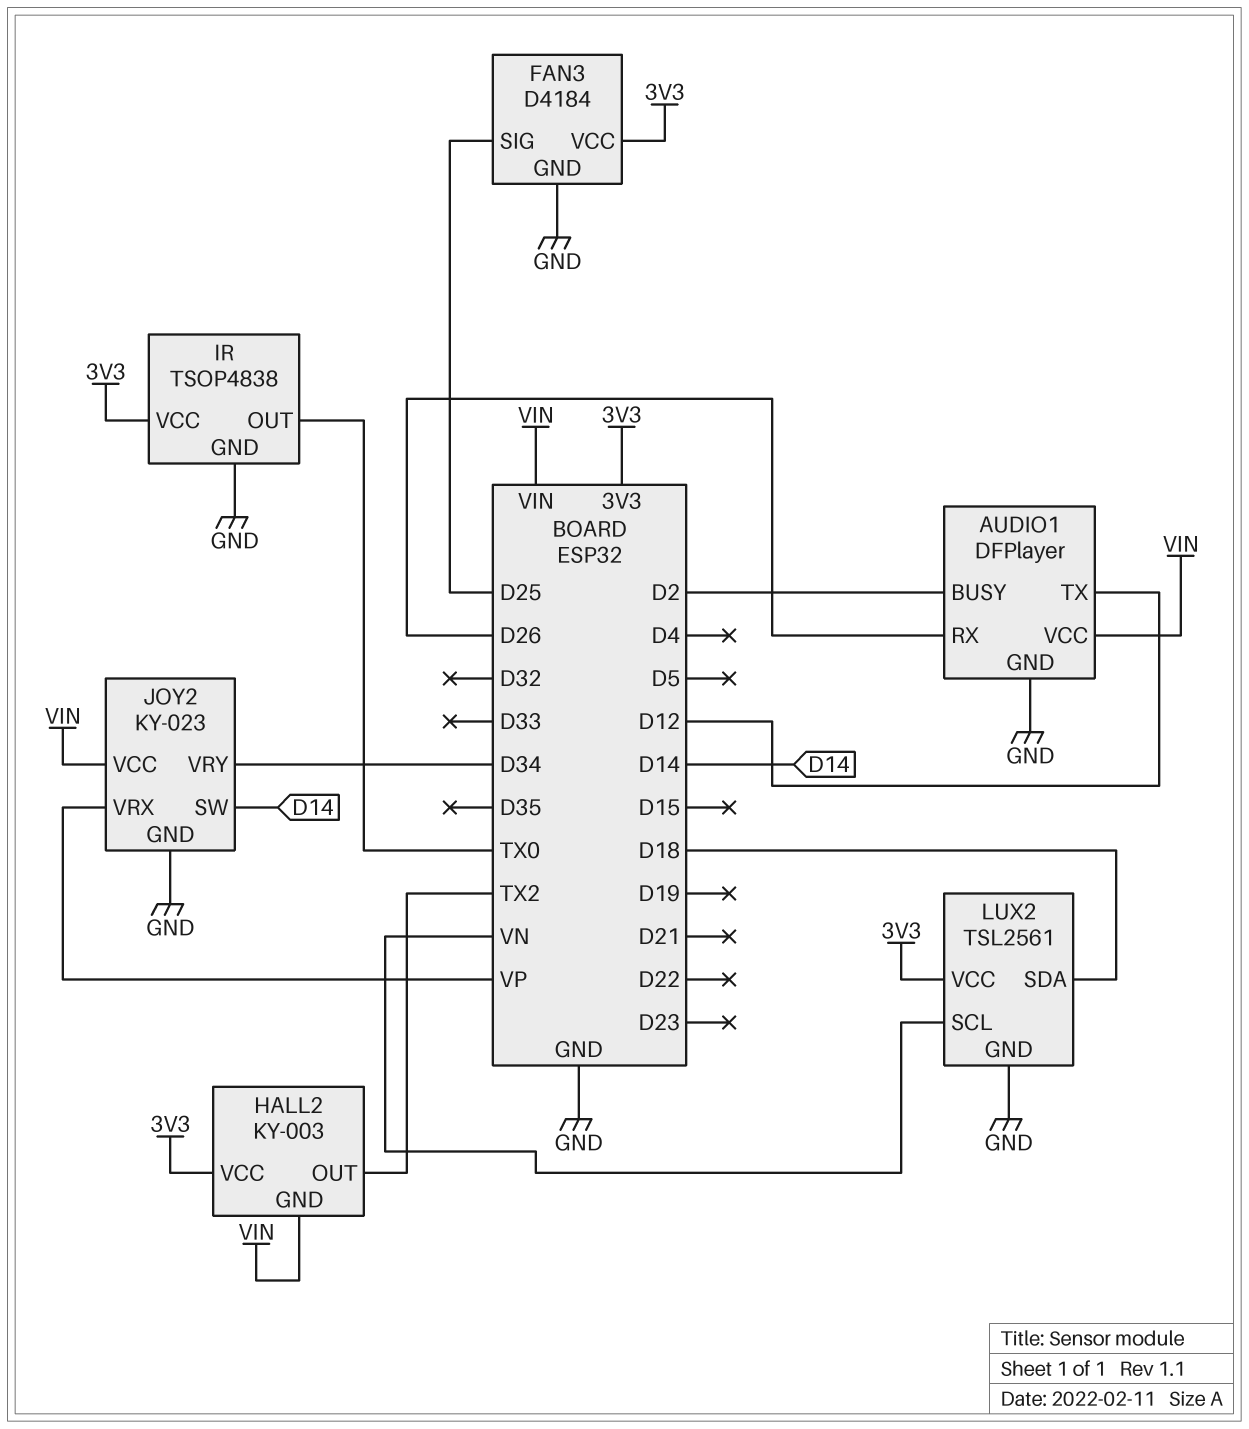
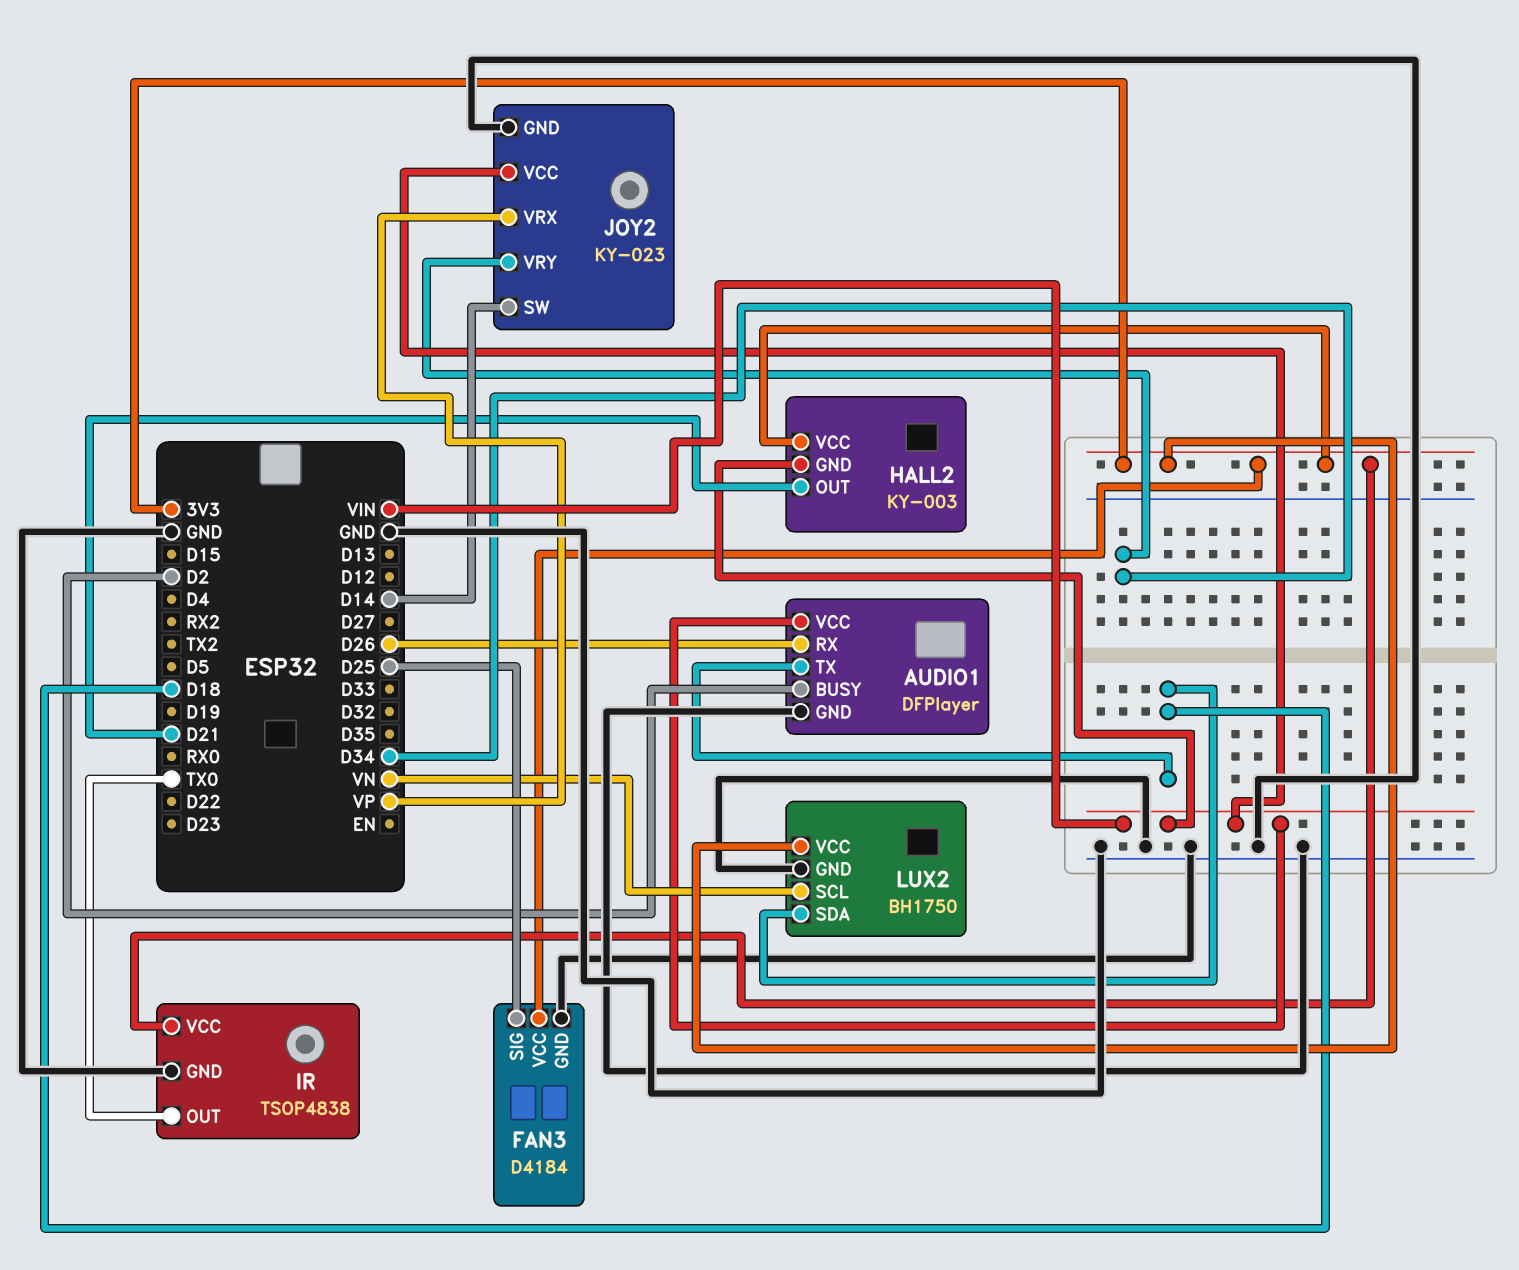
AUDIO1 pin TX: D12 -> D18
HALL2 pin OUT: TX2 -> D21
LUX2: TSL2561 -> BH1750

